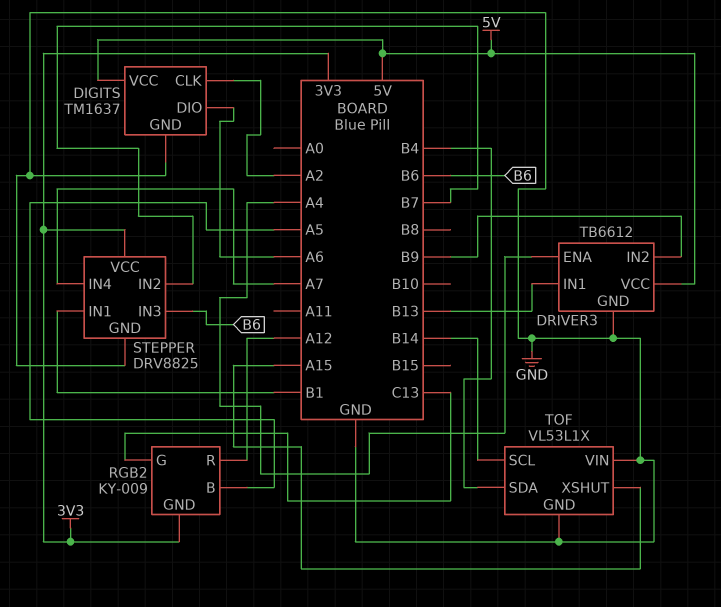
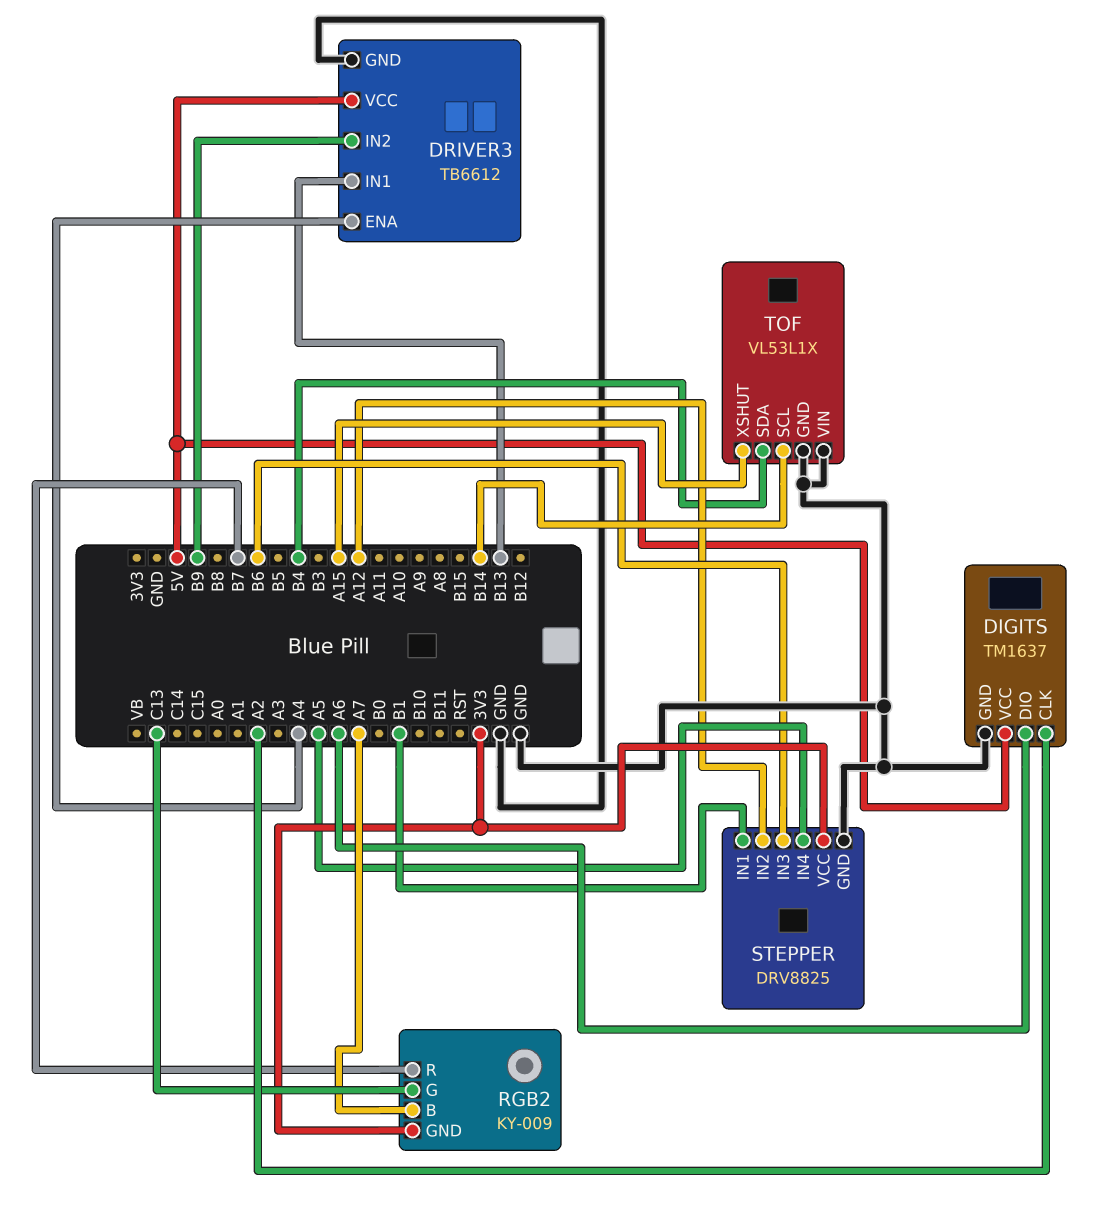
RGB2 pin B: A5 -> A7
RGB2 pin R: A12 -> B7
STEPPER pin IN2: B7 -> A12
STEPPER pin IN4: A7 -> A5

